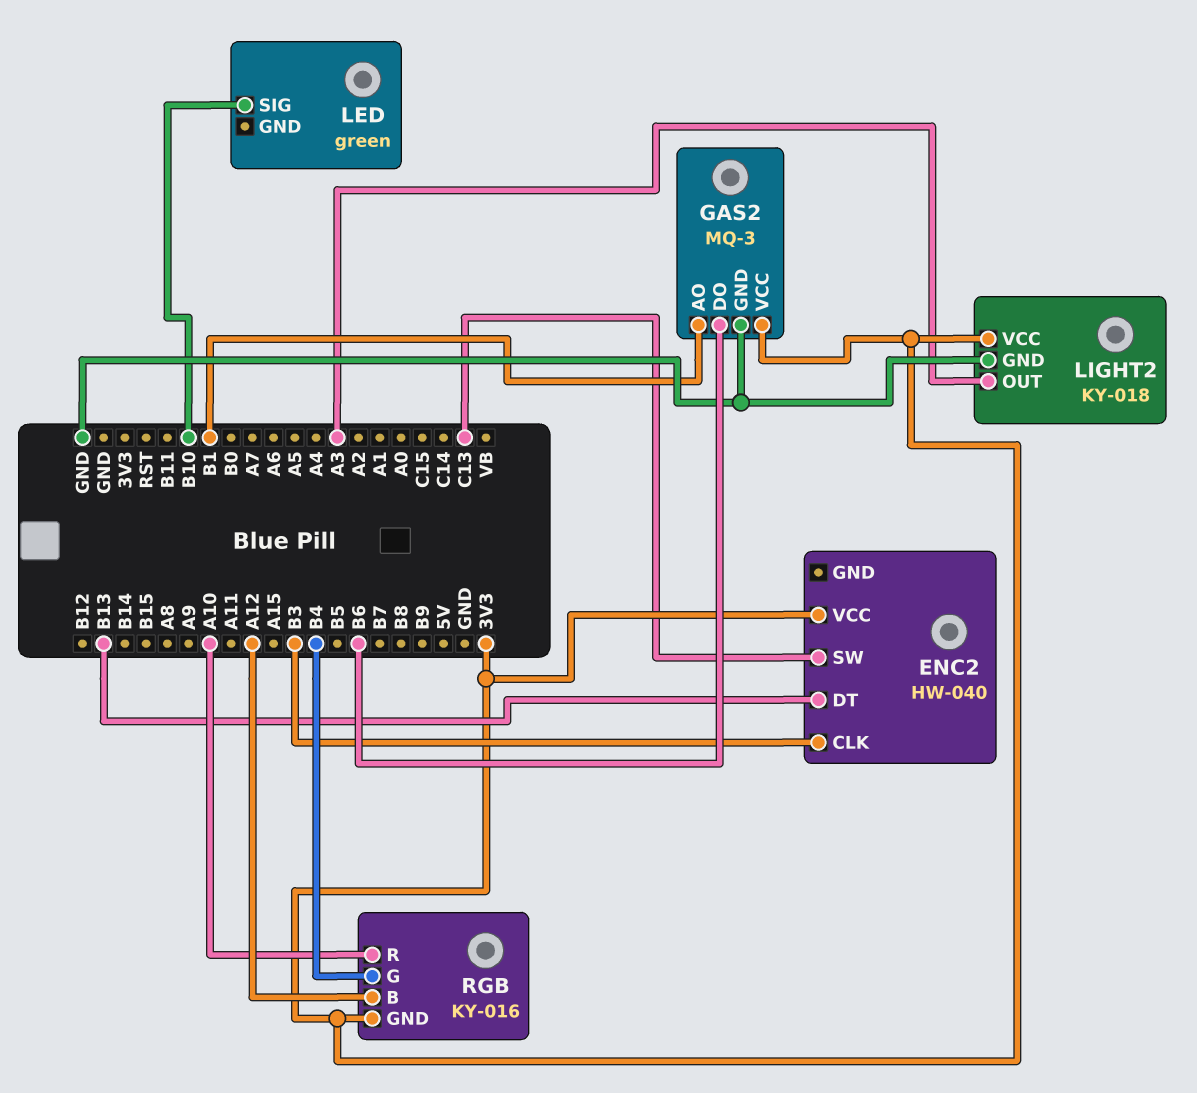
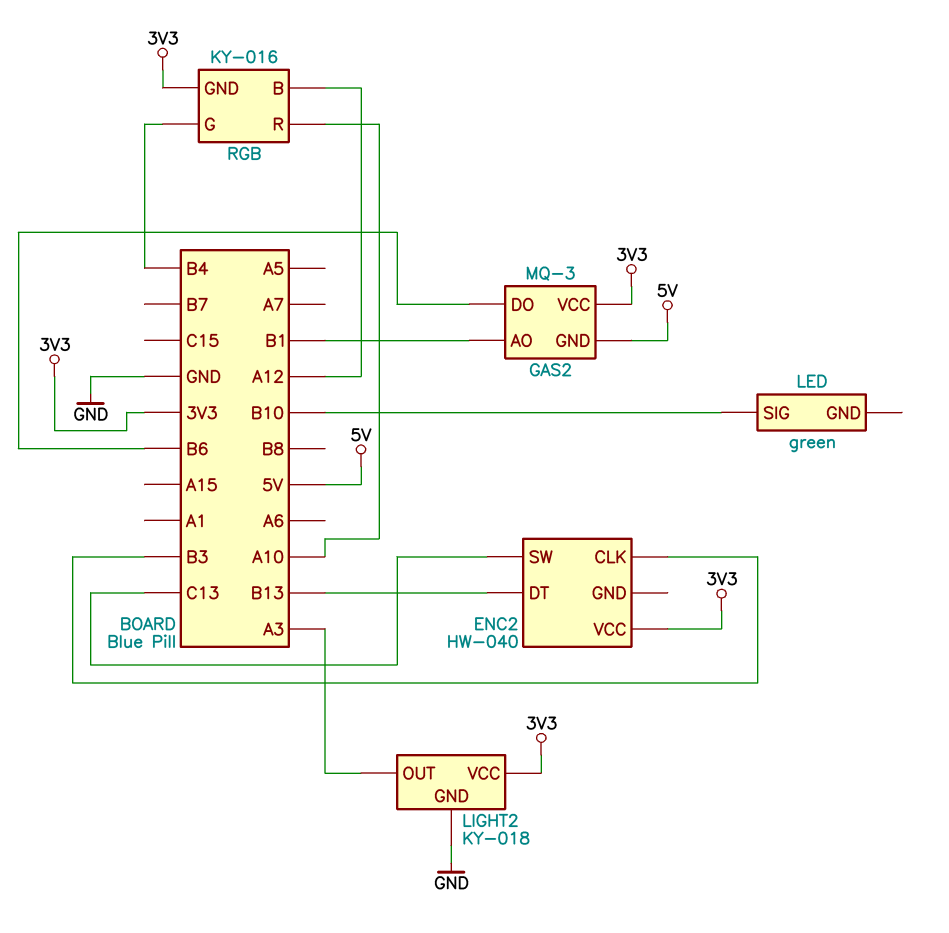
GAS2 pin GND: GND -> 5V

